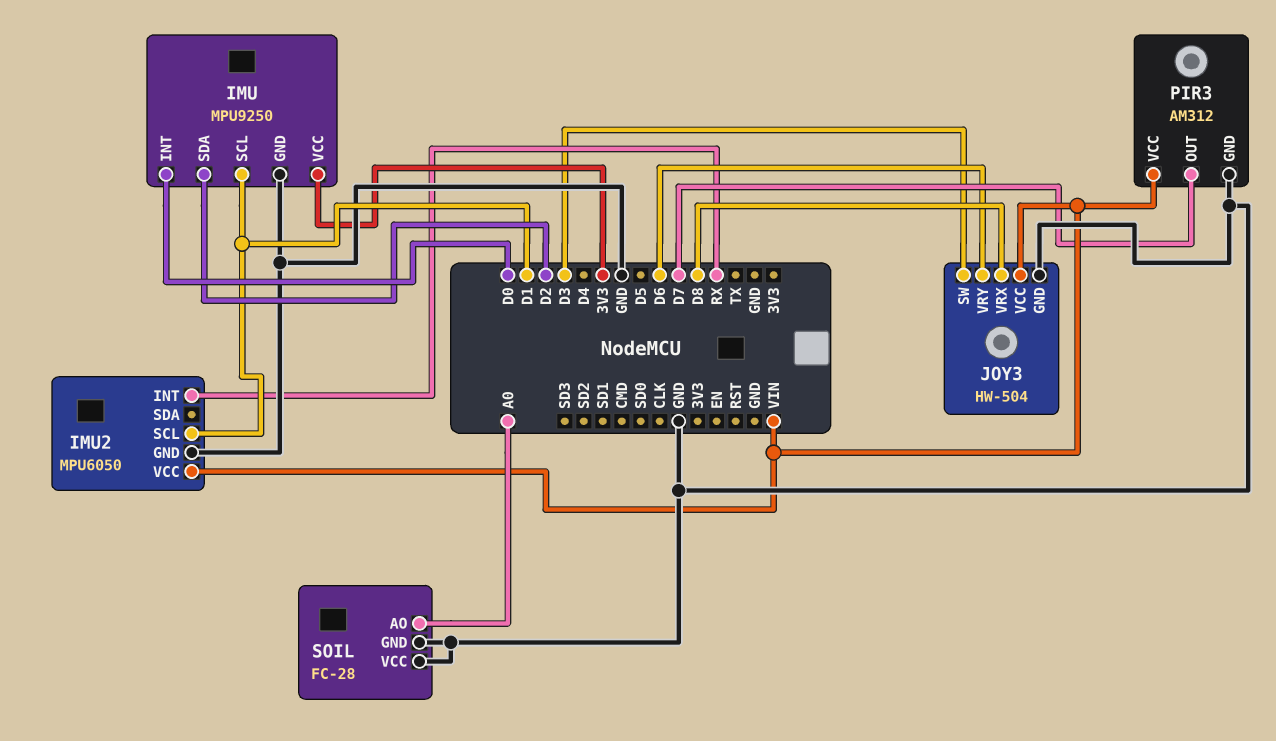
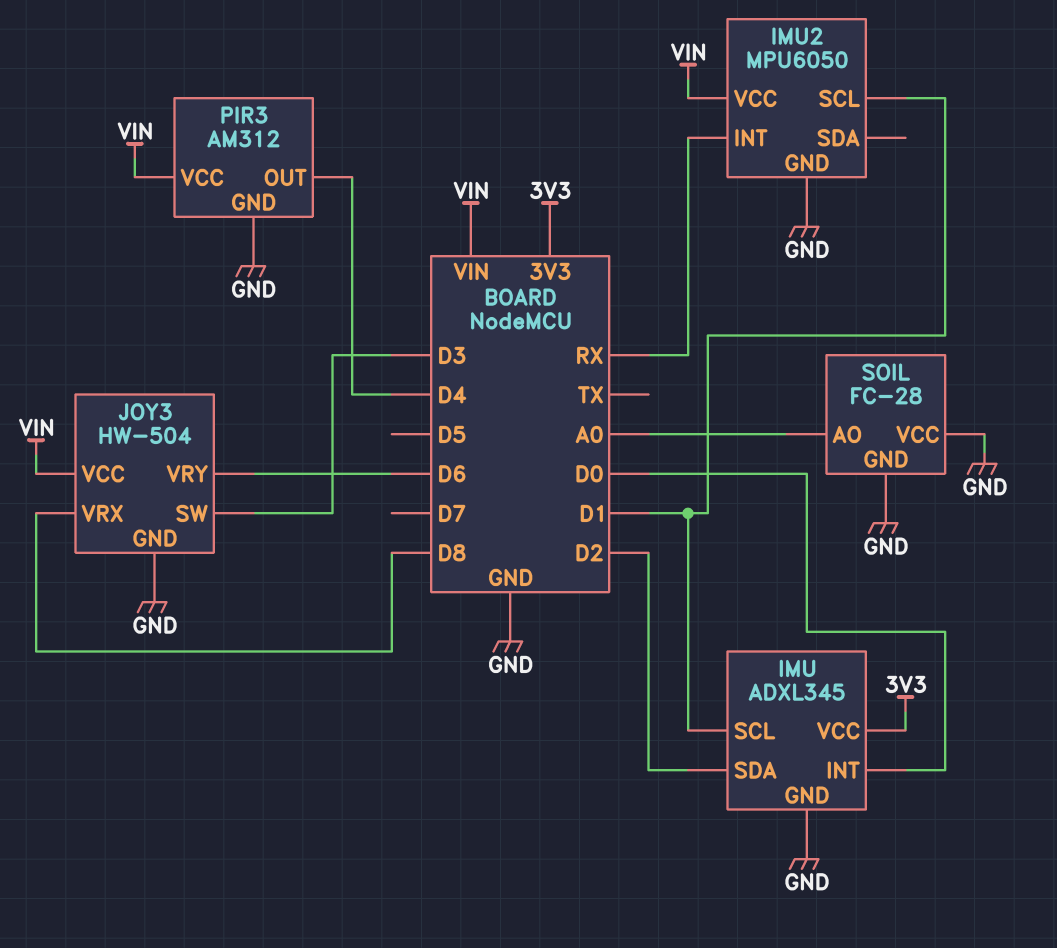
IMU: MPU9250 -> ADXL345
PIR3 pin OUT: D7 -> D4

